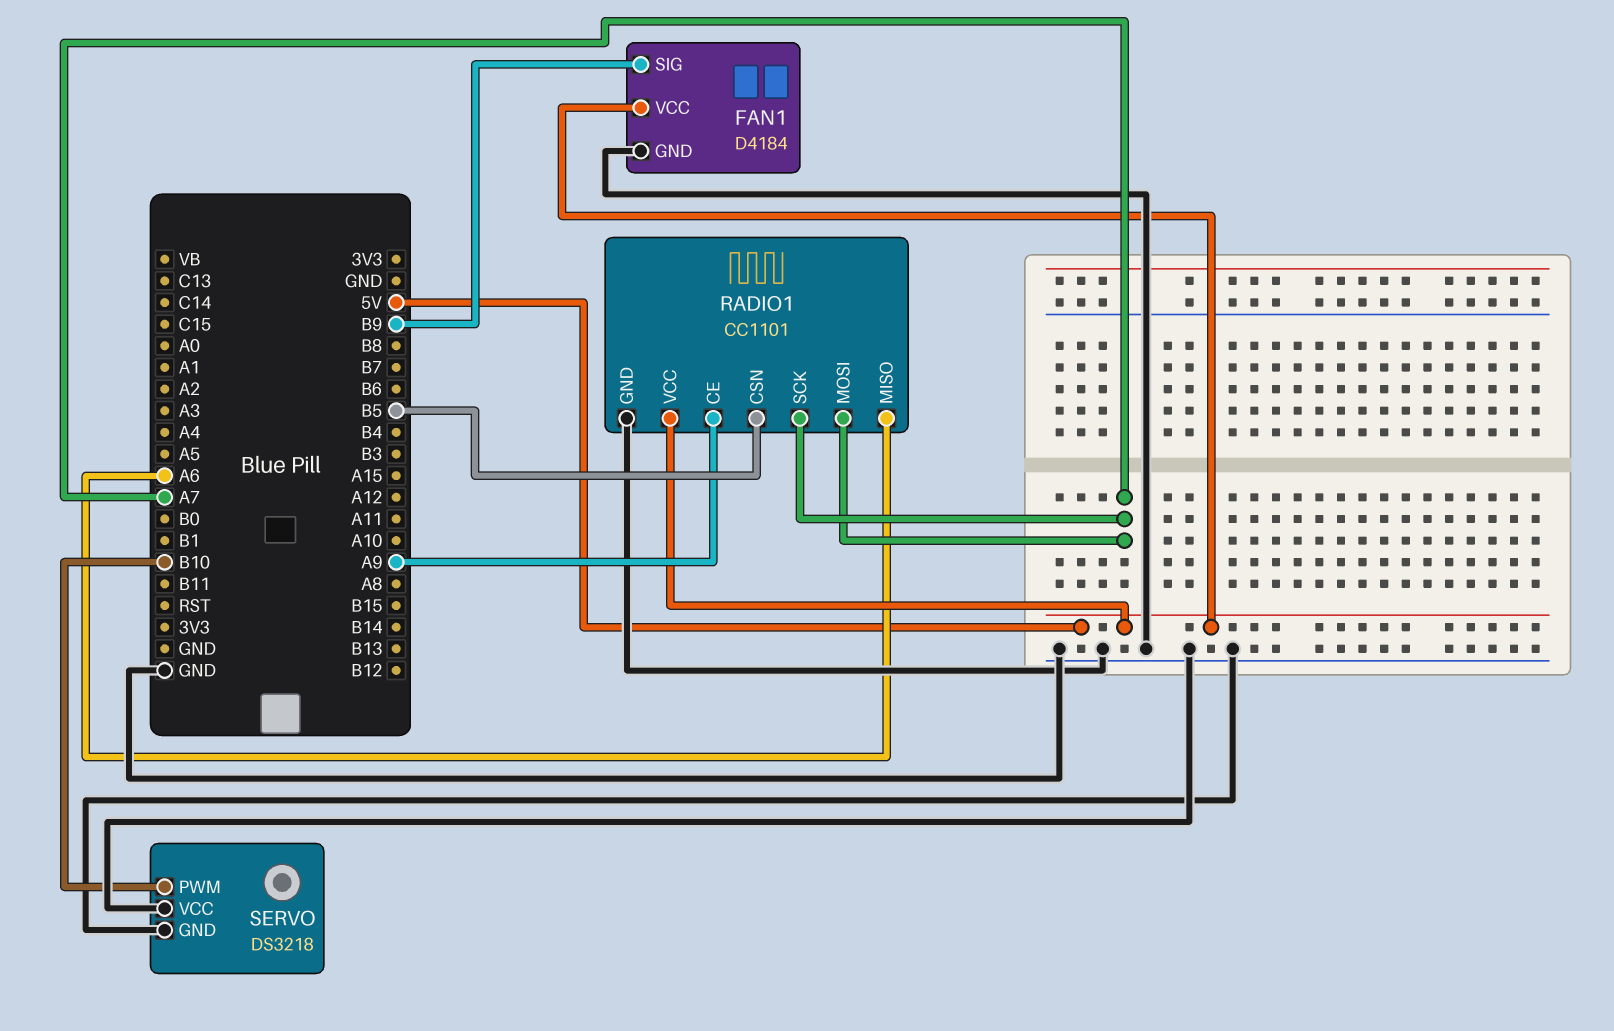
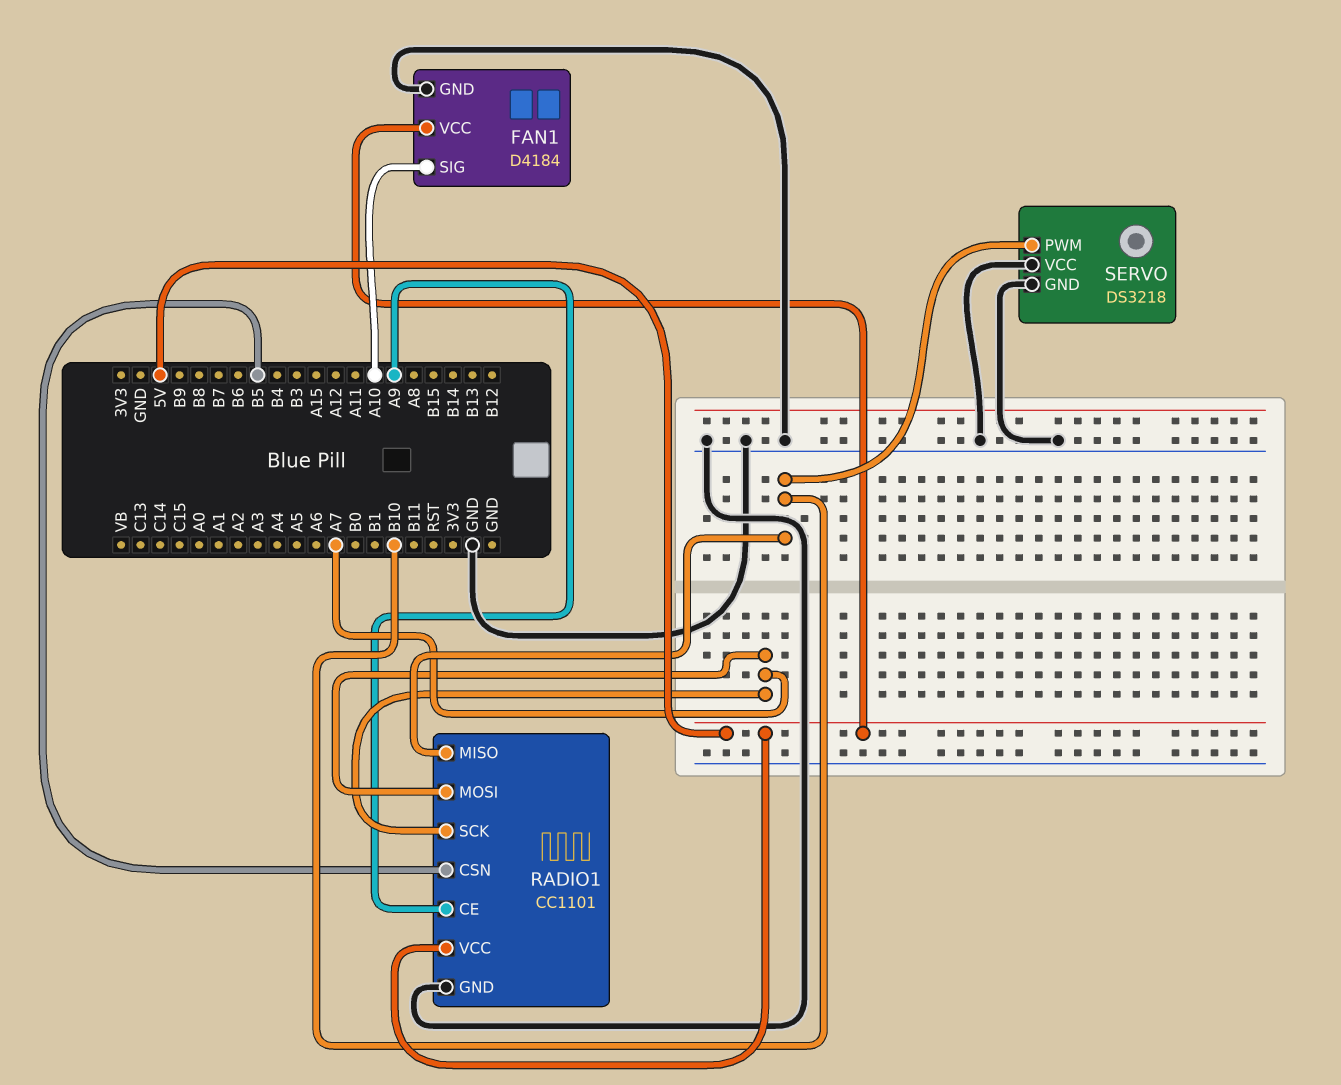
FAN1 pin SIG: B9 -> A10
RADIO1 pin MISO: A6 -> B10

